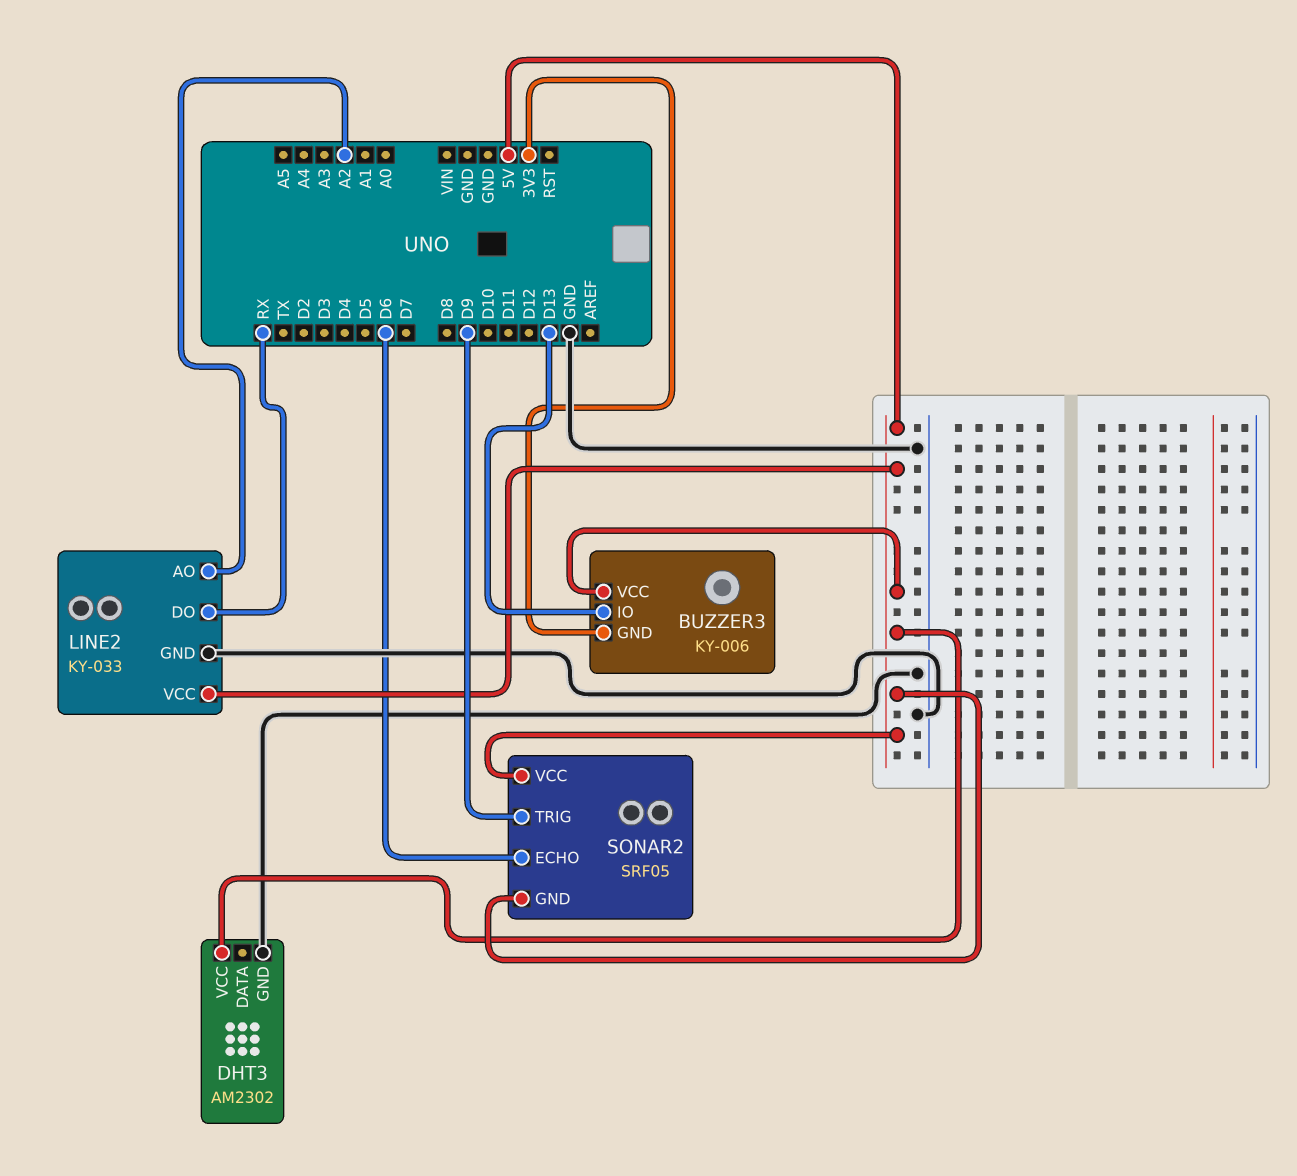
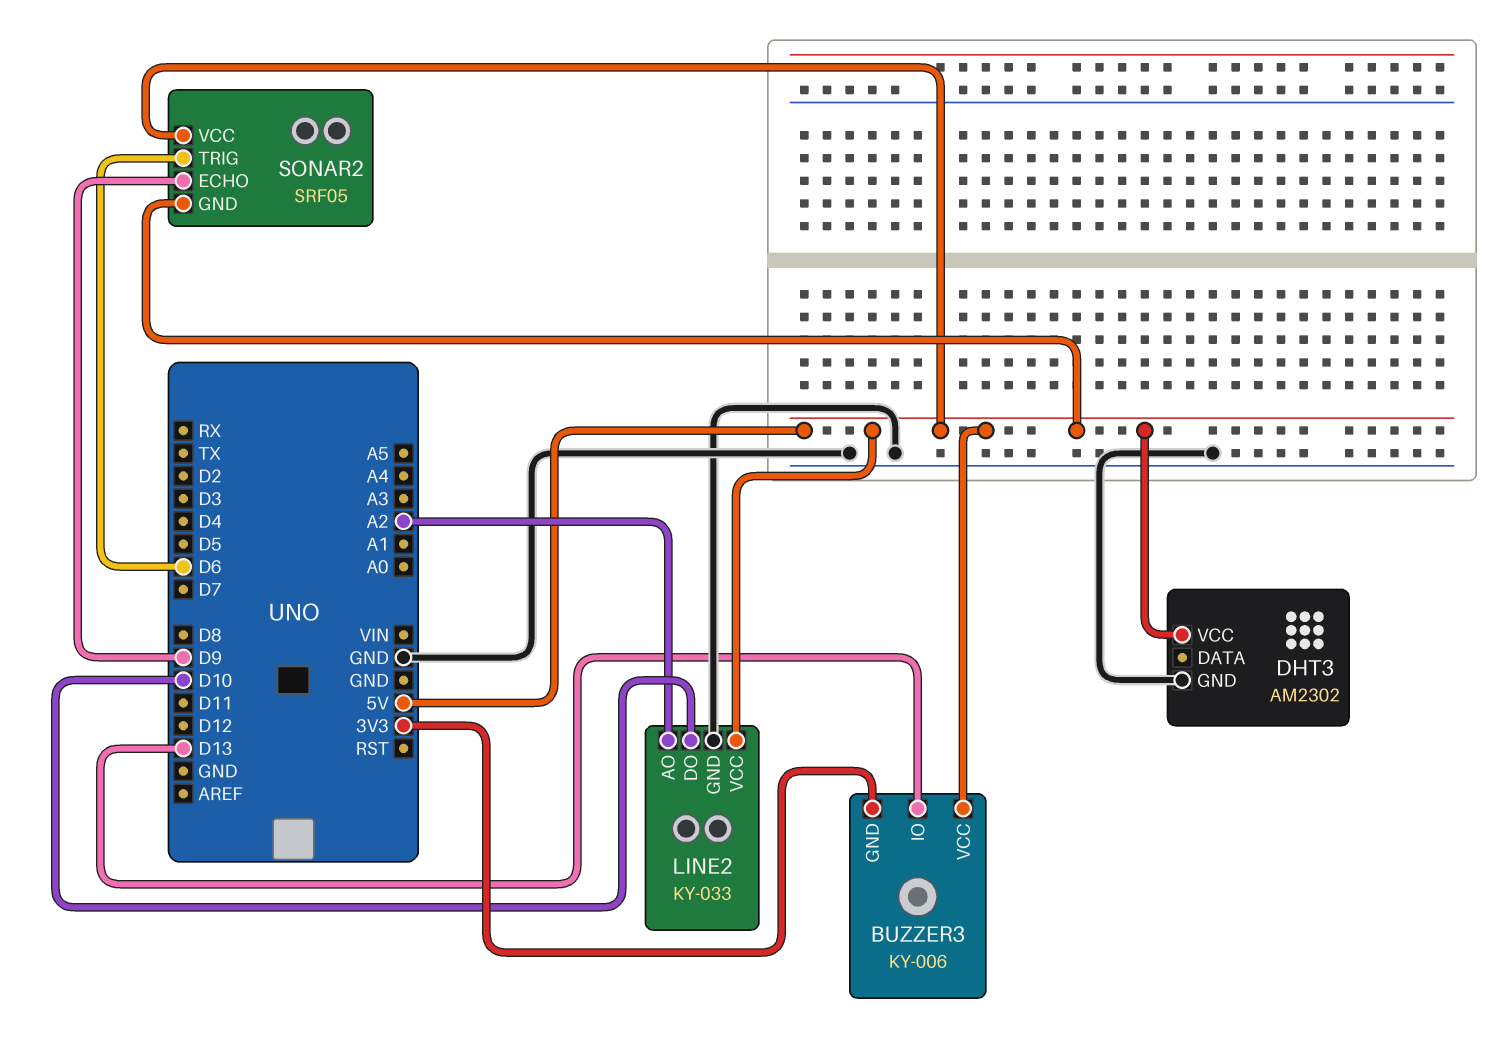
LINE2 pin DO: RX -> D10
SONAR2 pin ECHO: D6 -> D9
SONAR2 pin TRIG: D9 -> D6

